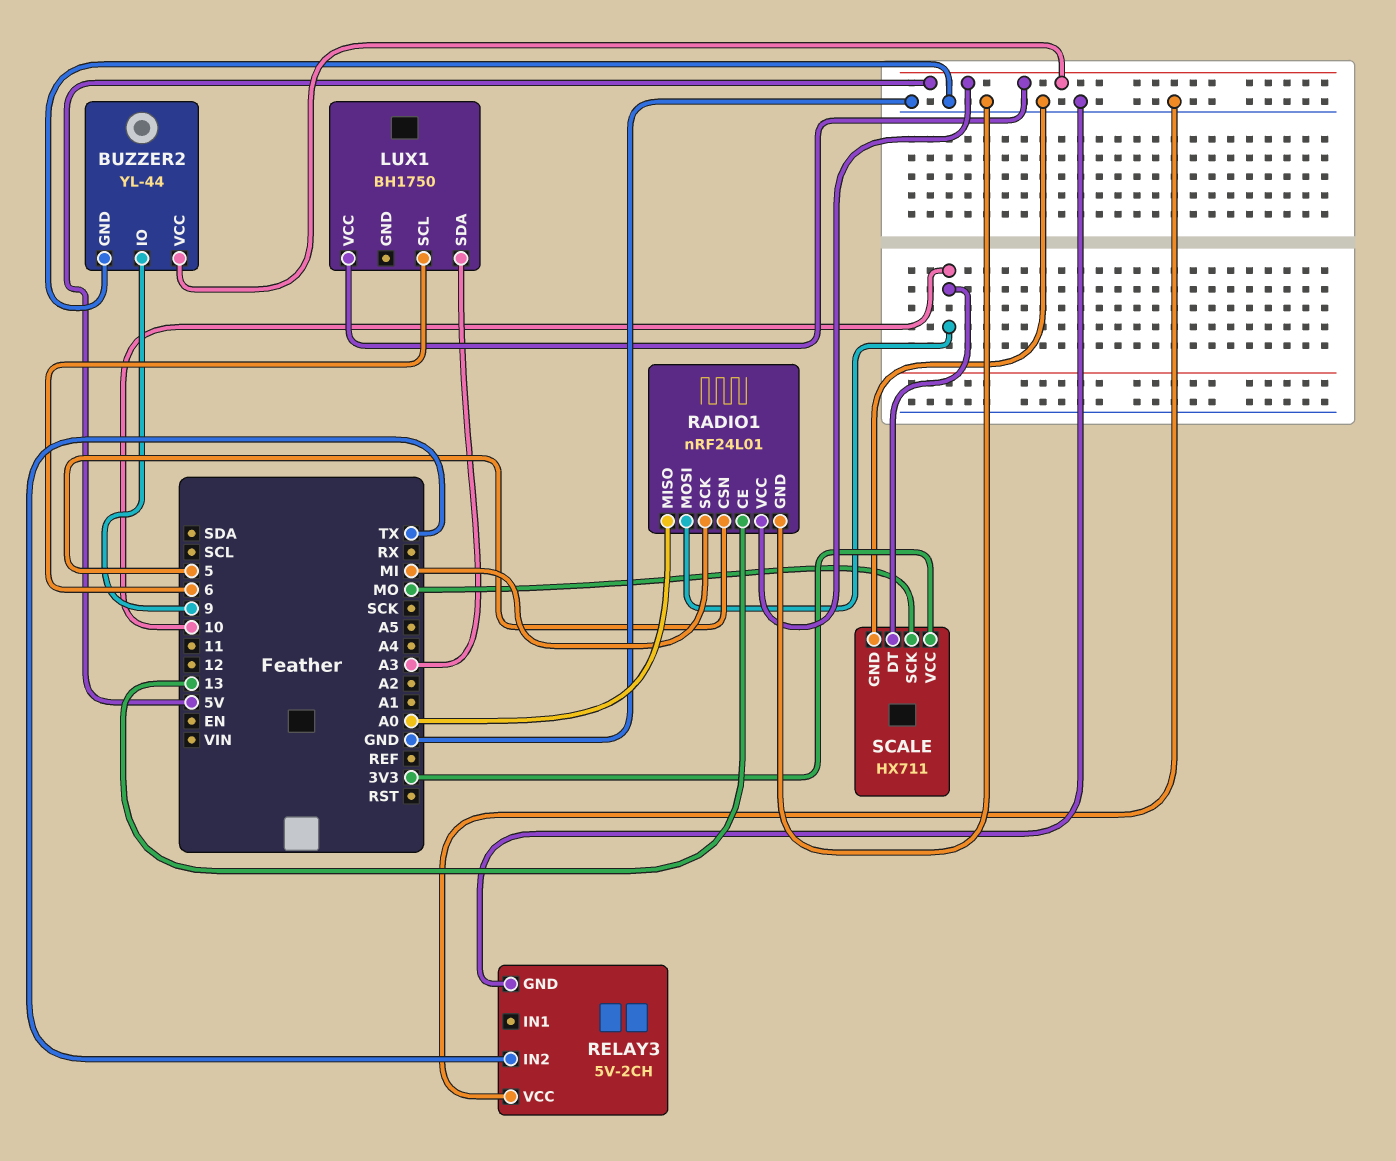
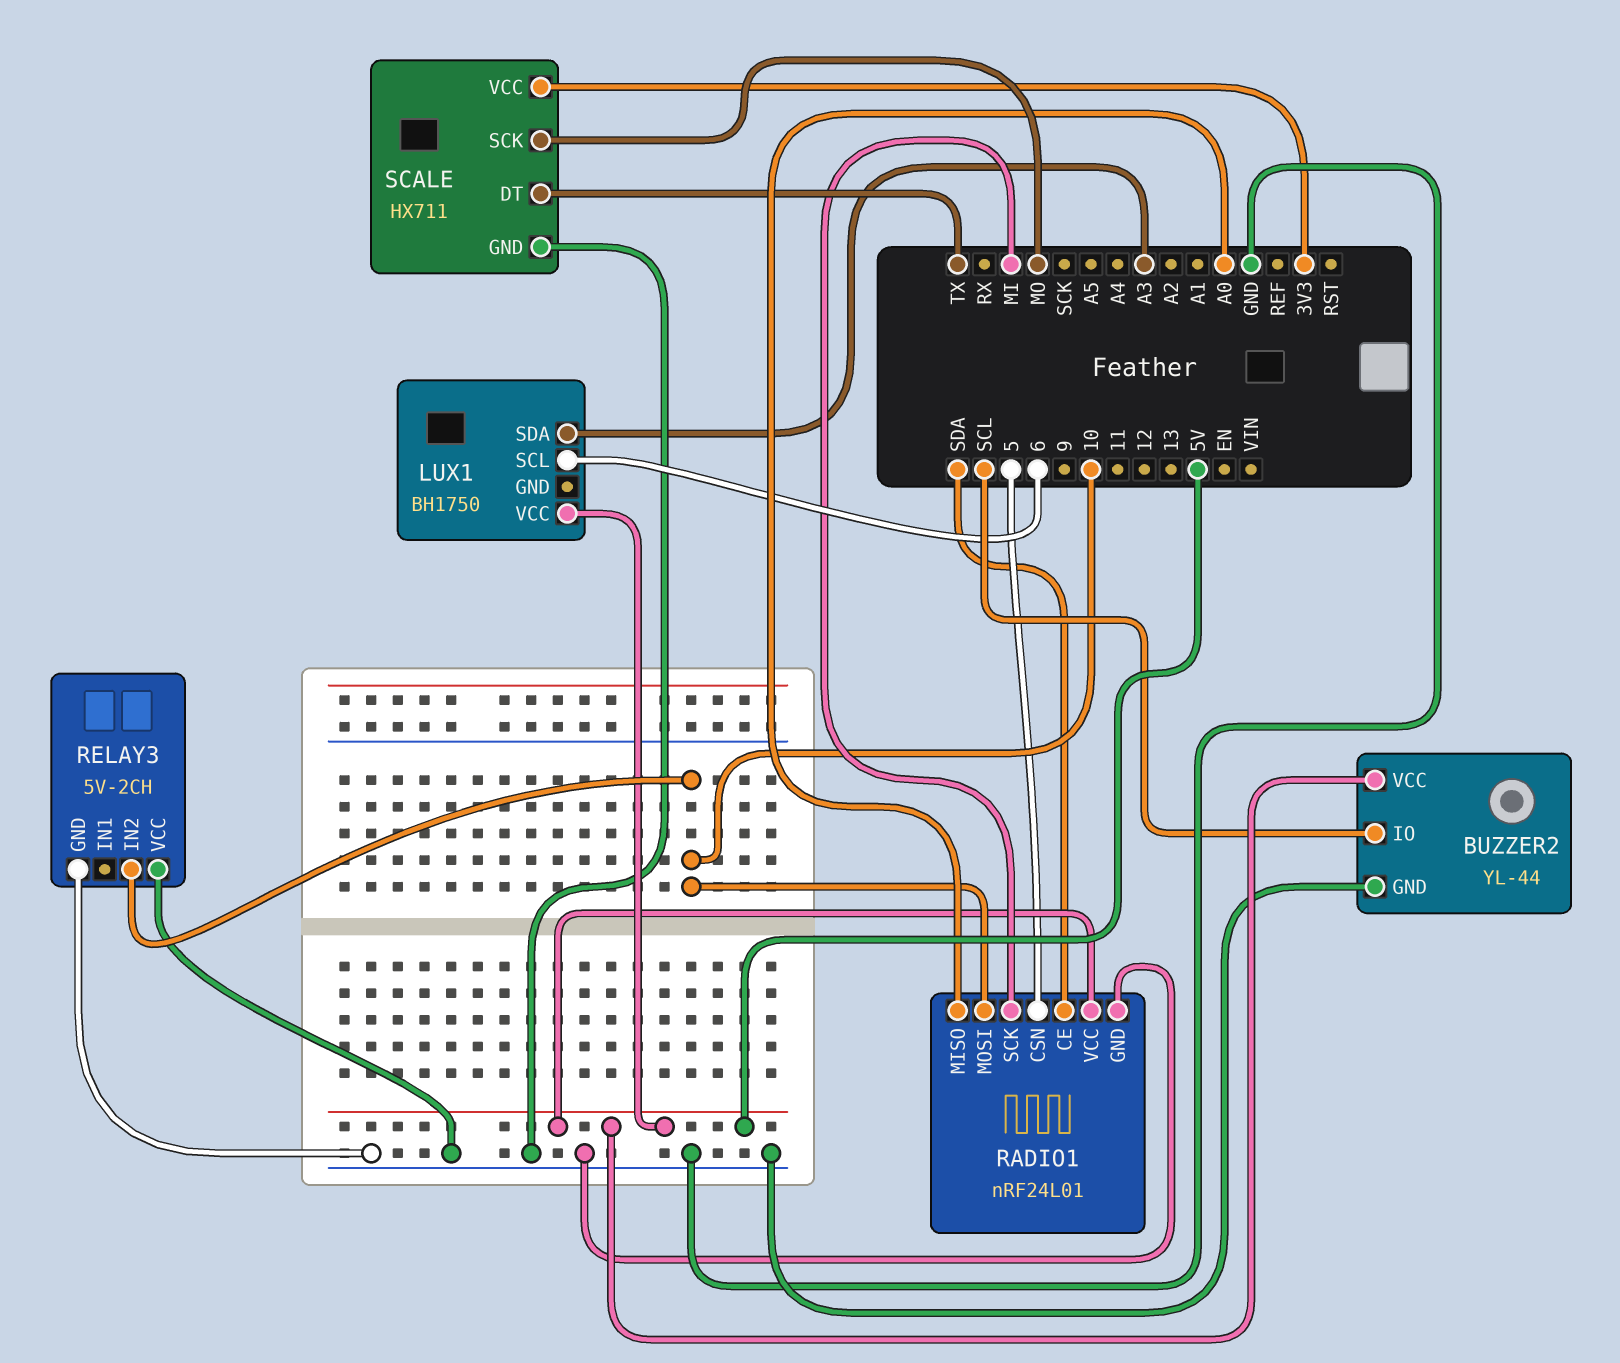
BUZZER2 pin IO: 9 -> SCL
RADIO1 pin CE: 13 -> SDA
RELAY3 pin IN2: TX -> 10
SCALE pin DT: 10 -> TX

